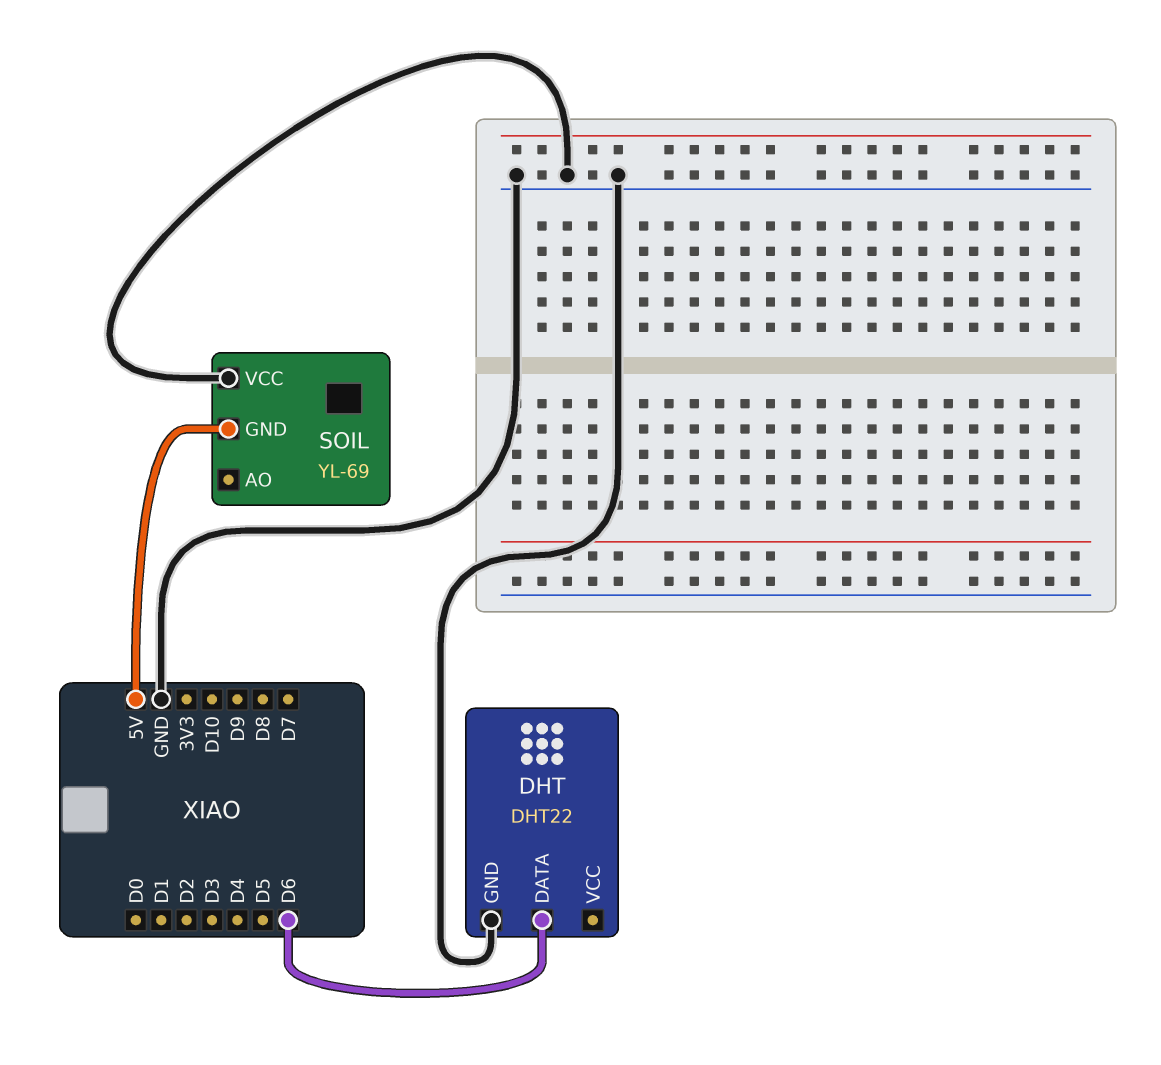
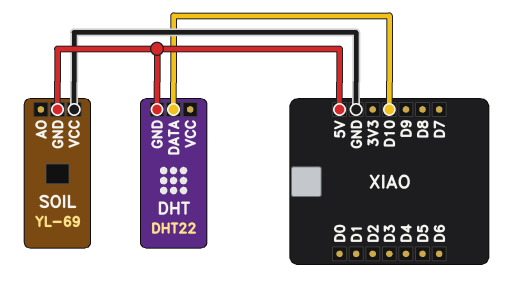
DHT pin DATA: D6 -> D10
DHT pin GND: GND -> 5V

